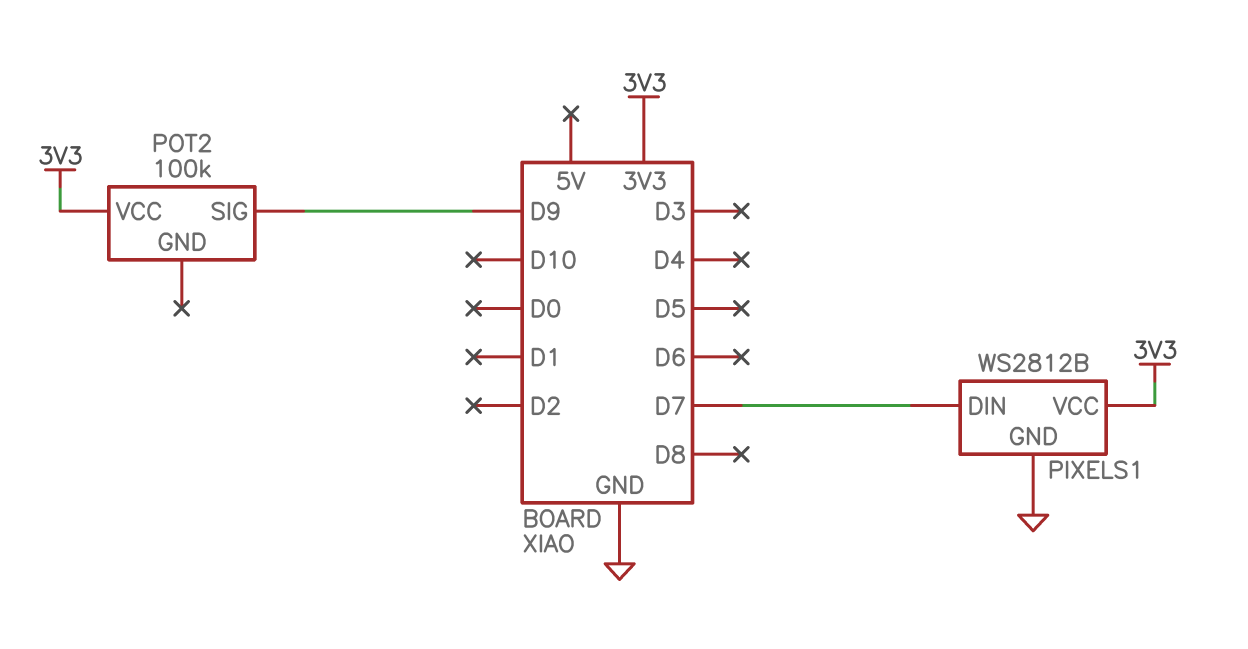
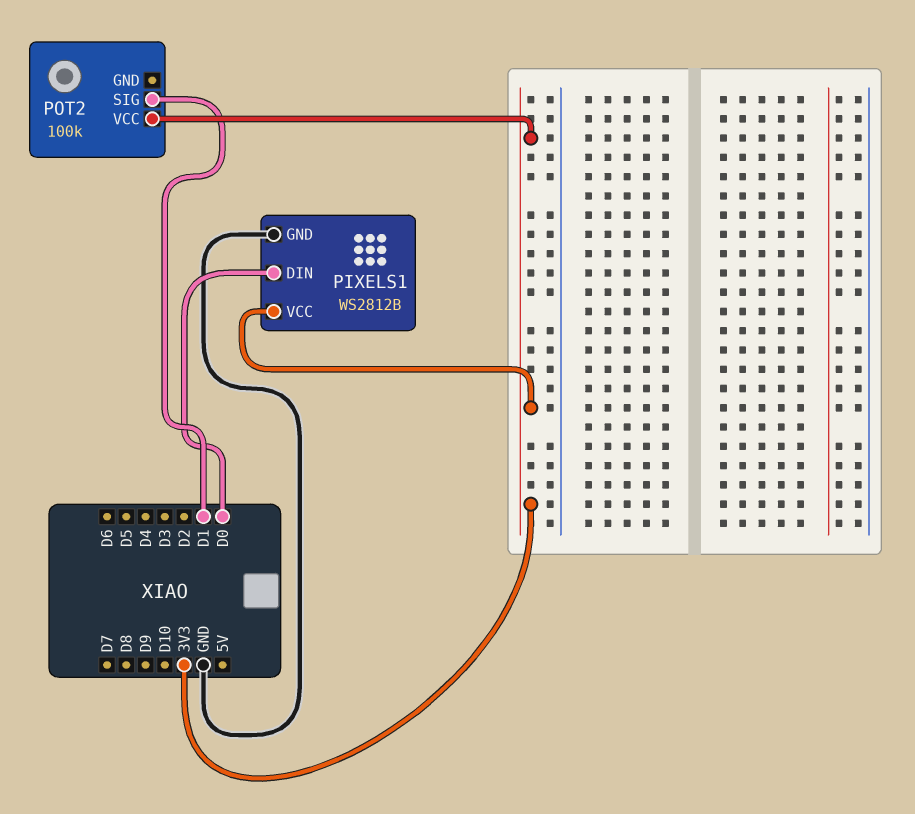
PIXELS1 pin DIN: D7 -> D0
POT2 pin SIG: D9 -> D1

